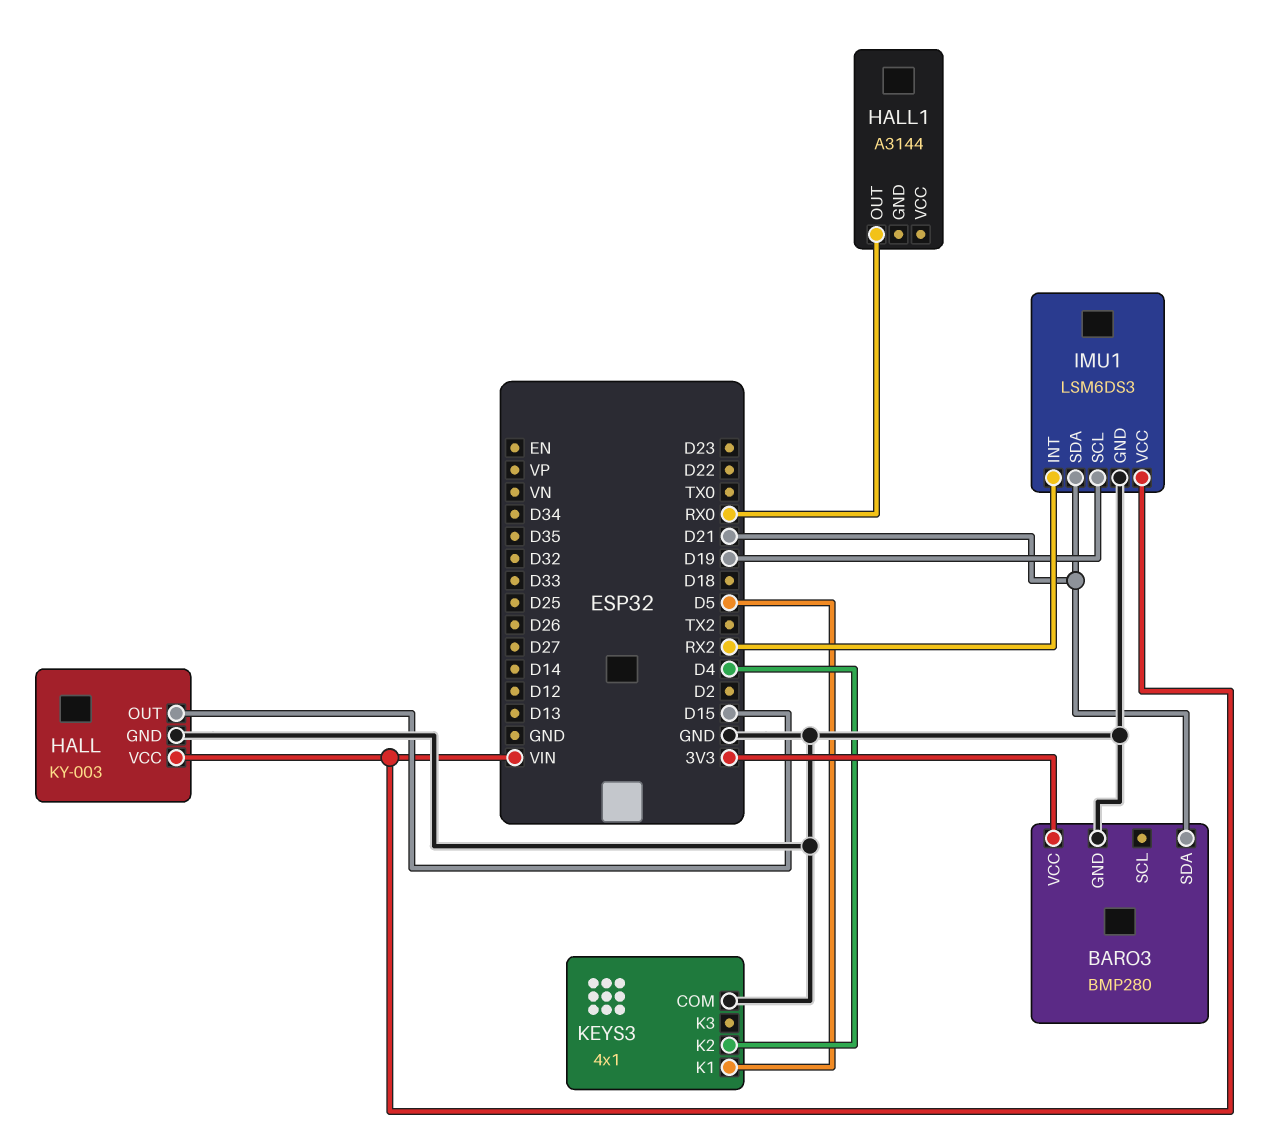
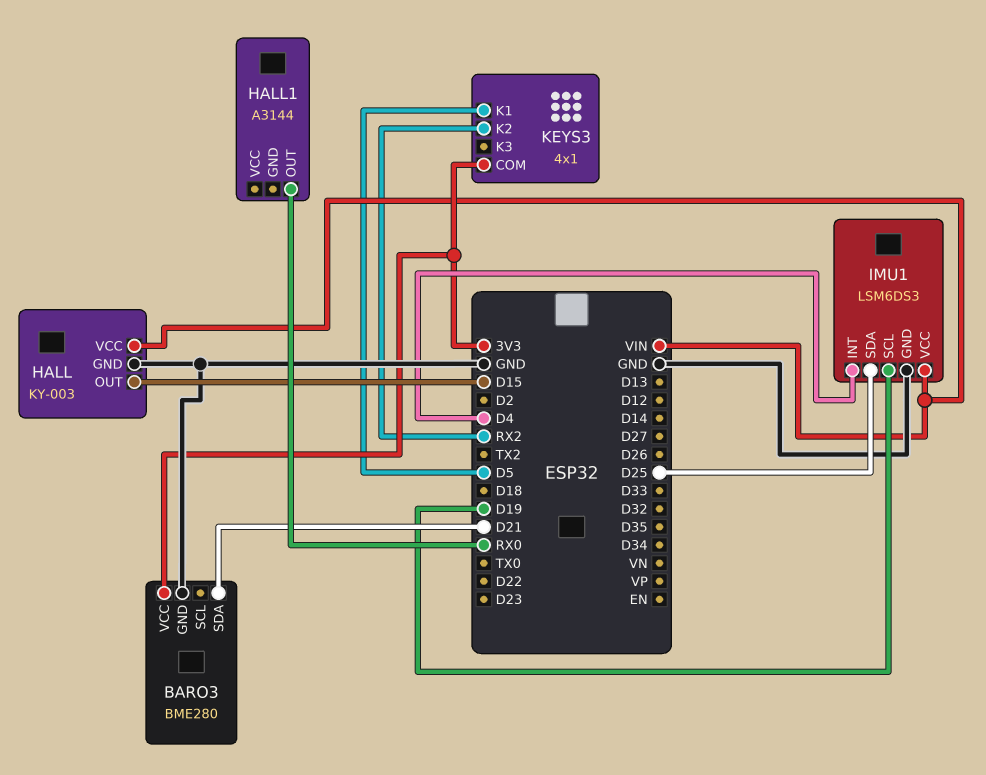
BARO3: BMP280 -> BME280
IMU1 pin INT: RX2 -> D4
IMU1 pin SDA: D21 -> D25
KEYS3 pin COM: GND -> 3V3
KEYS3 pin K2: D4 -> RX2

